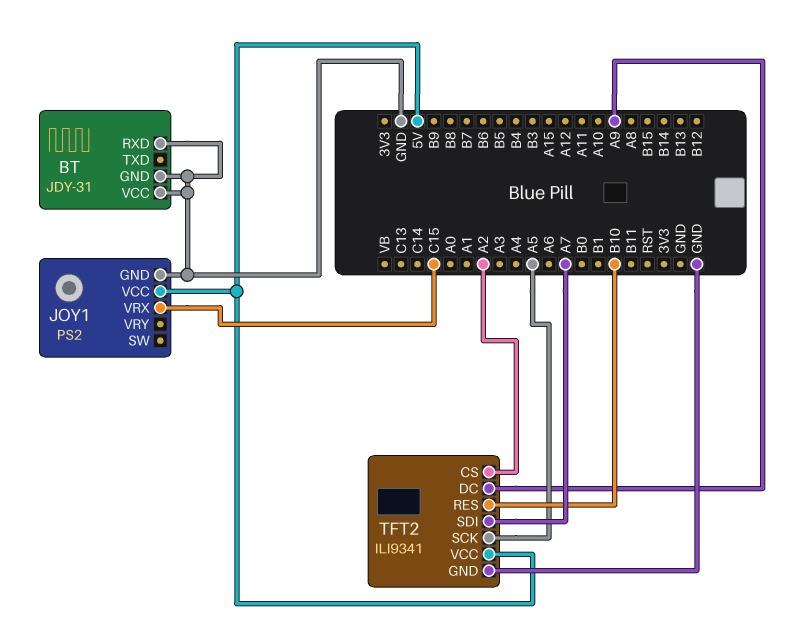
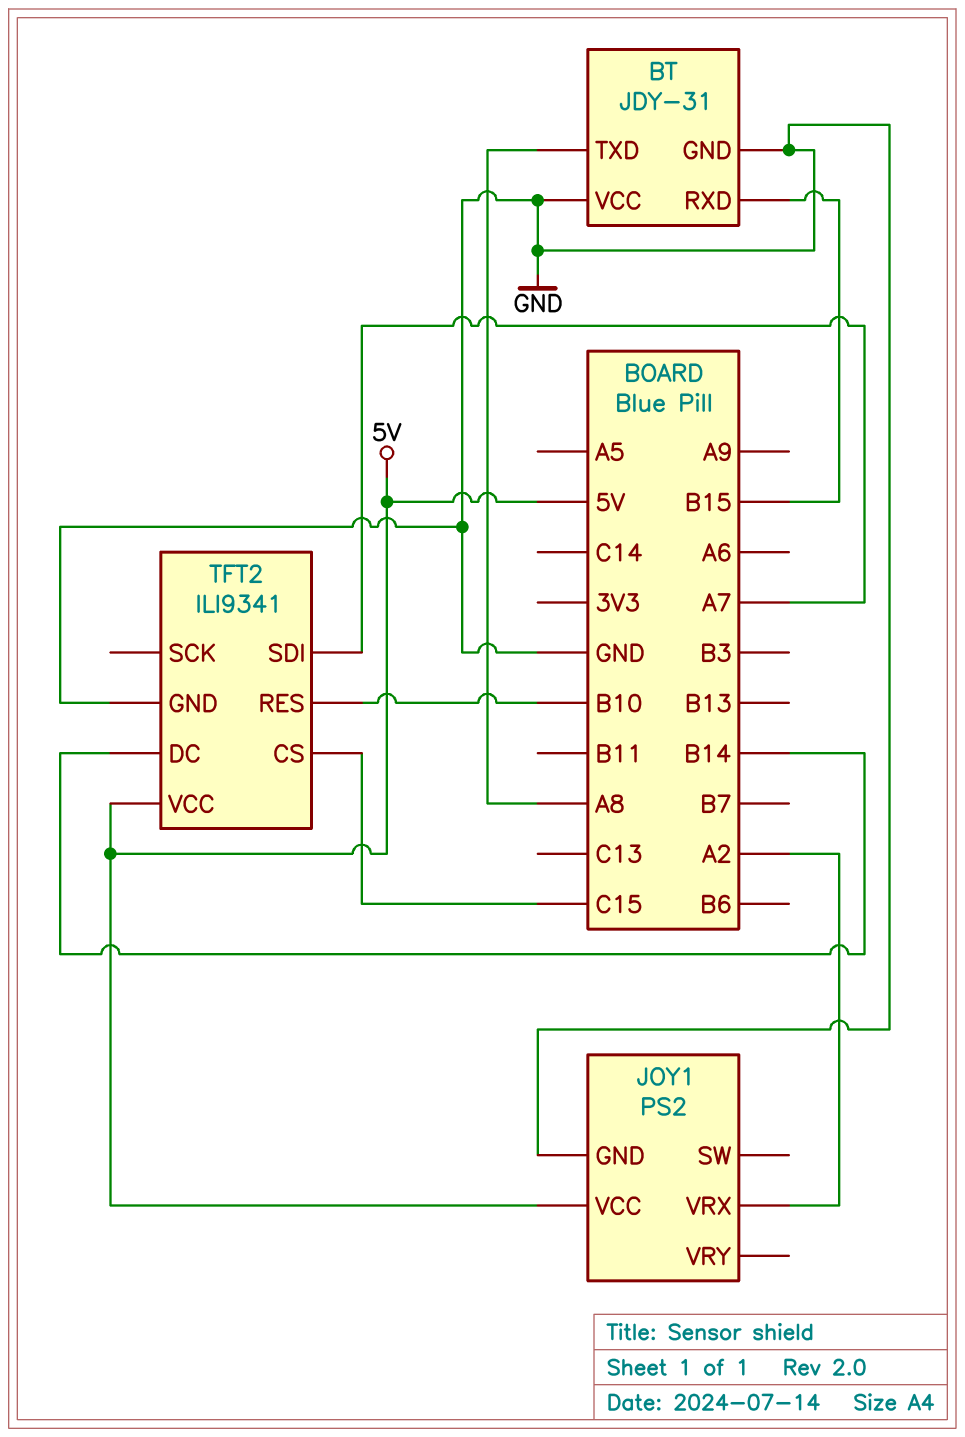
BT pin RXD: GND -> B15
BT pin TXD: none -> A8
JOY1 pin VRX: C15 -> A2
TFT2 pin CS: A2 -> C15
TFT2 pin DC: A9 -> B14
TFT2 pin SCK: A5 -> none

